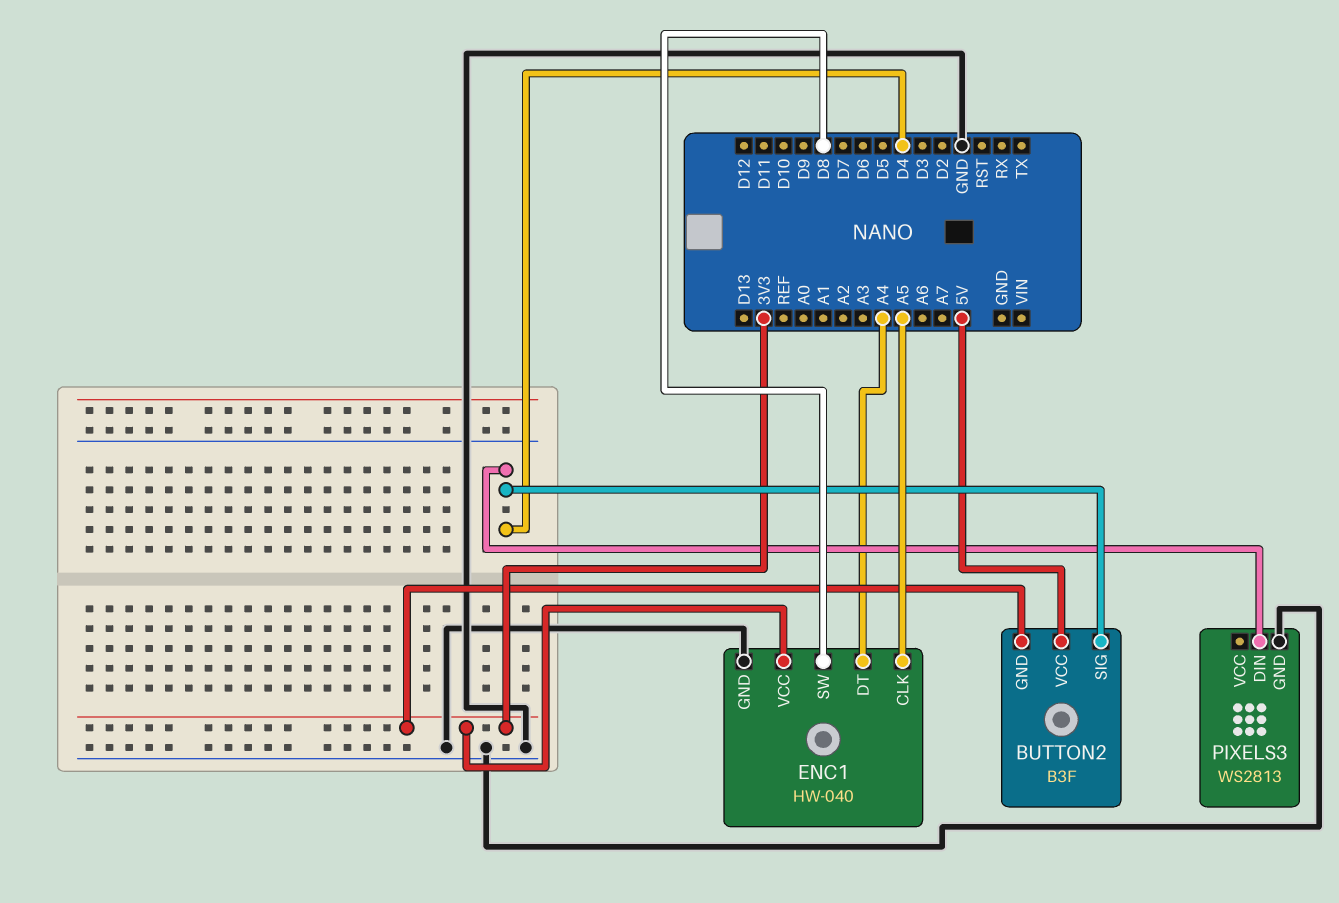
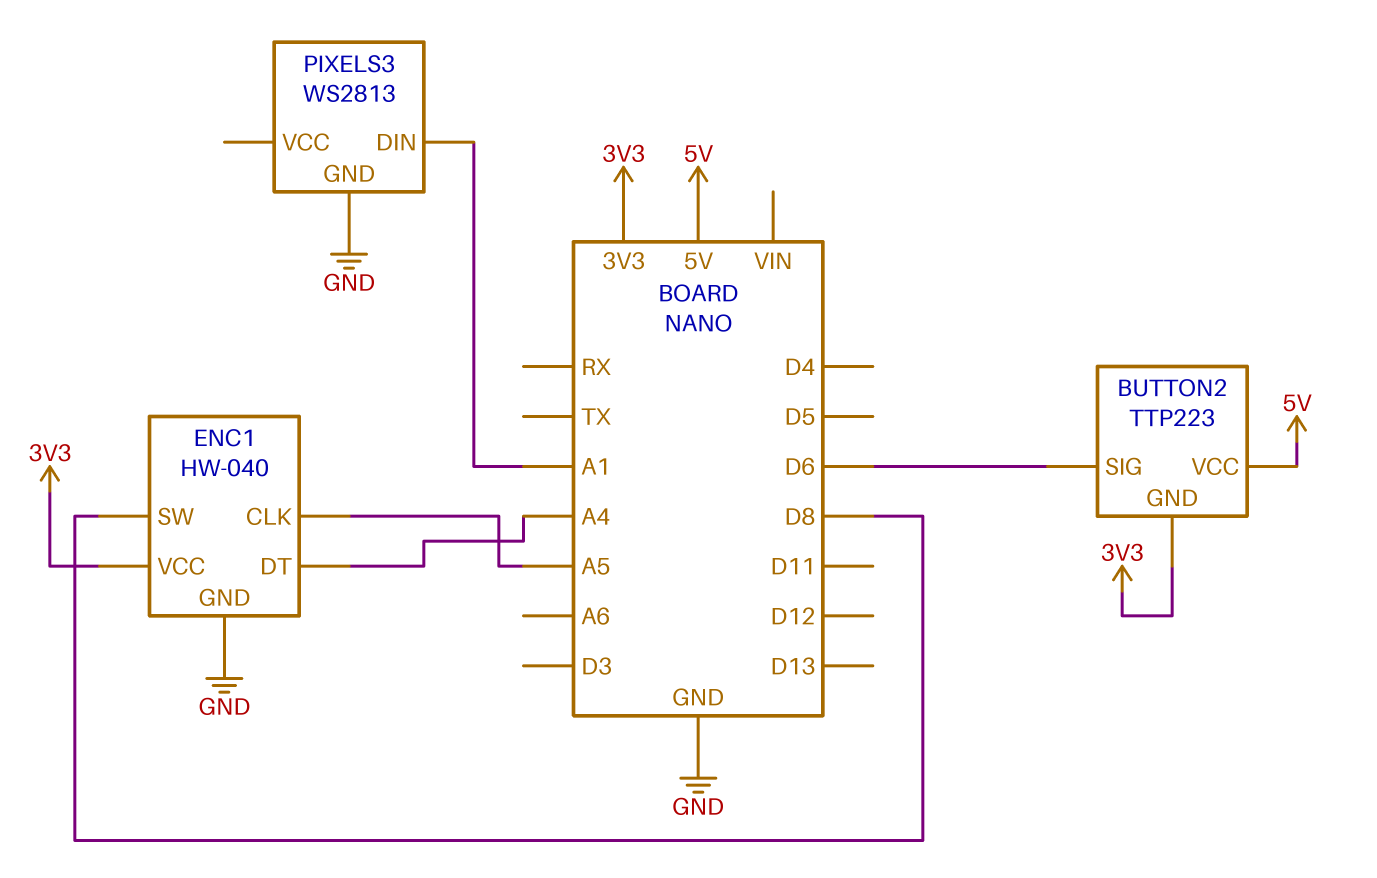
BUTTON2: B3F -> TTP223
BUTTON2 pin SIG: D4 -> D6
PIXELS3 pin DIN: D4 -> A1

